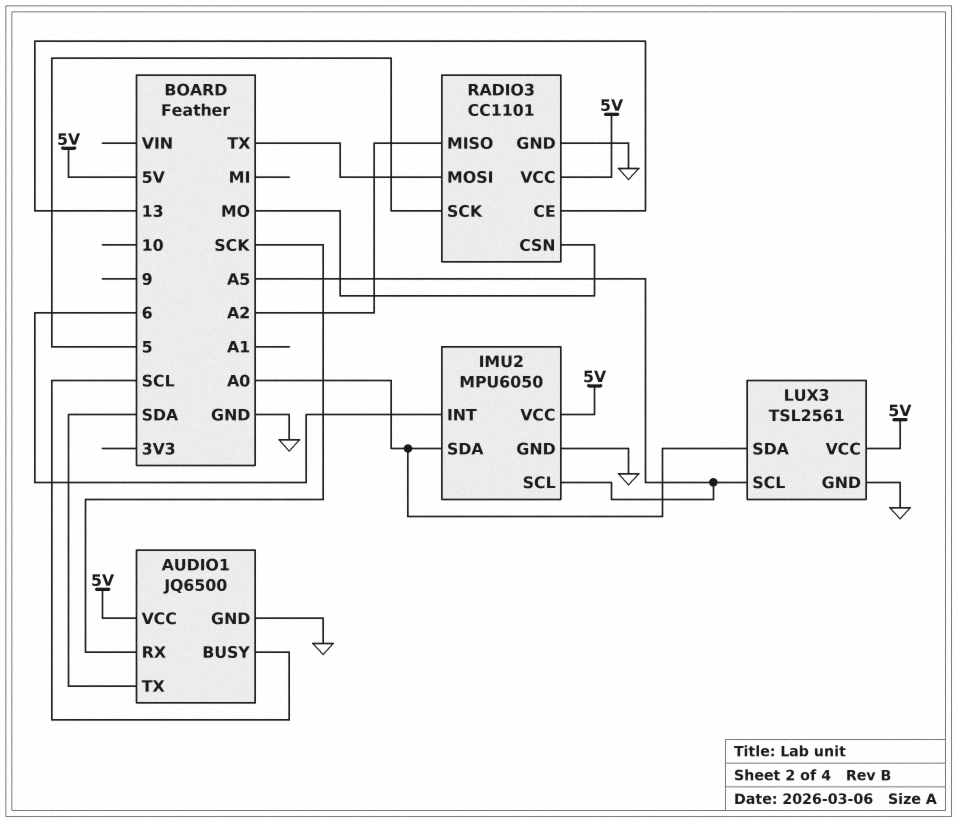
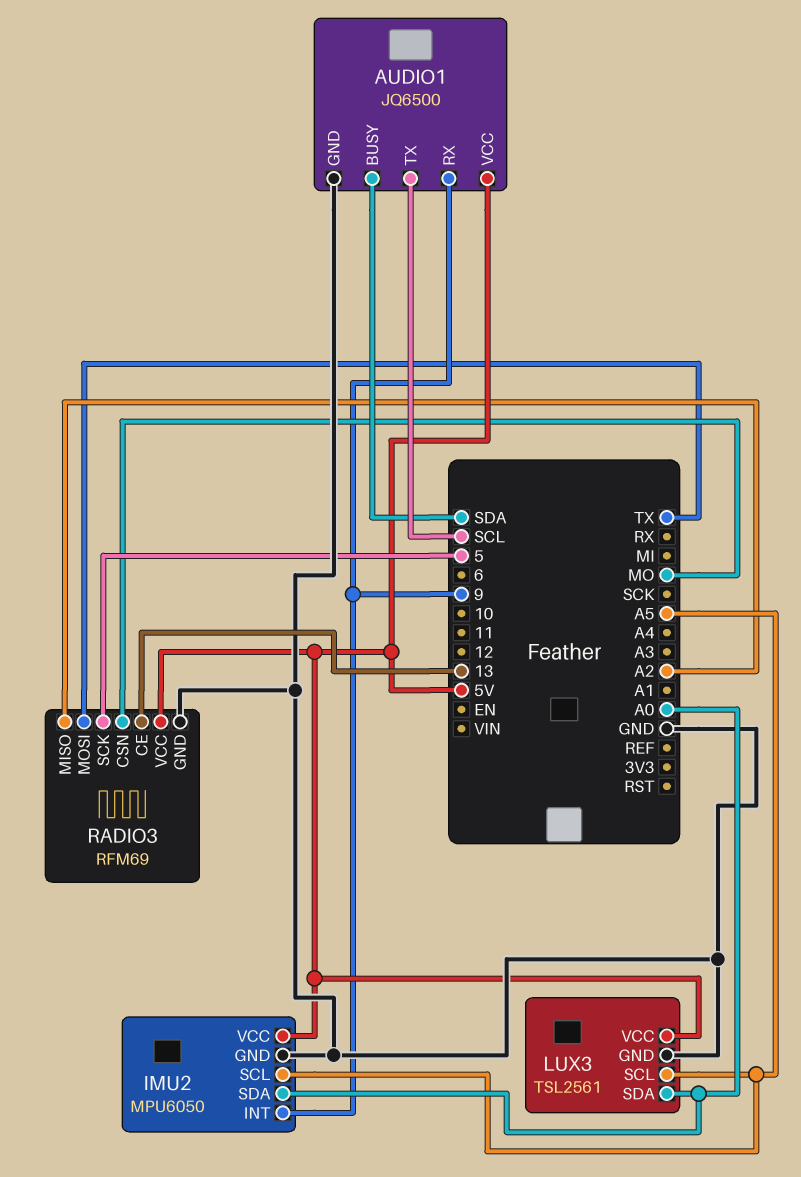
AUDIO1 pin BUSY: SCL -> SDA
AUDIO1 pin RX: SCK -> 9
AUDIO1 pin TX: SDA -> SCL
IMU2 pin INT: 6 -> 9
RADIO3: CC1101 -> RFM69

